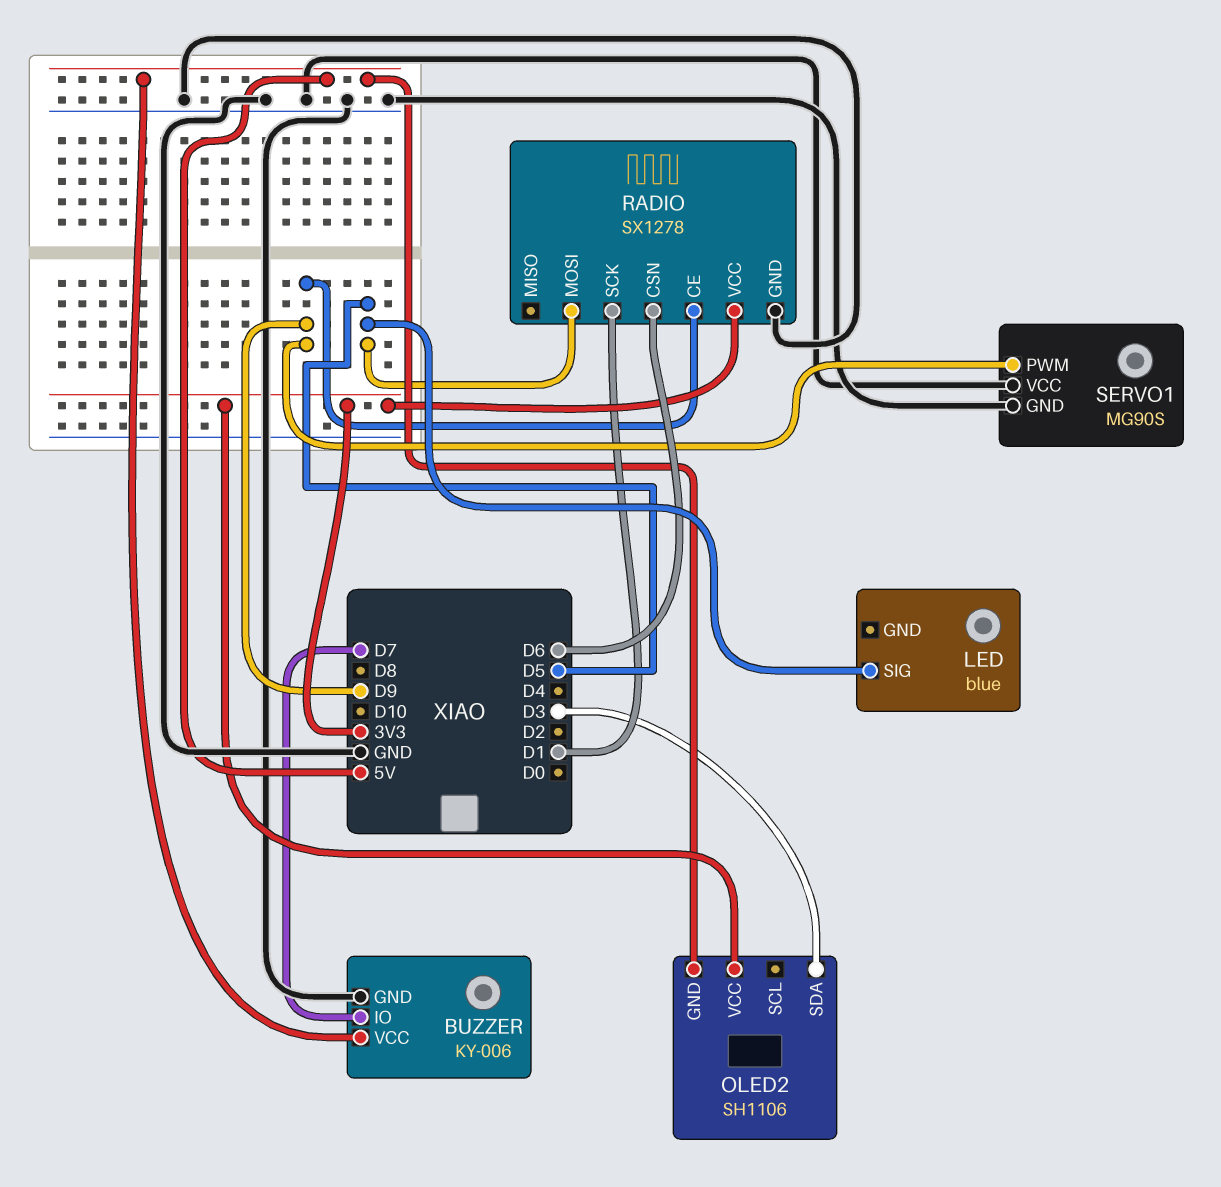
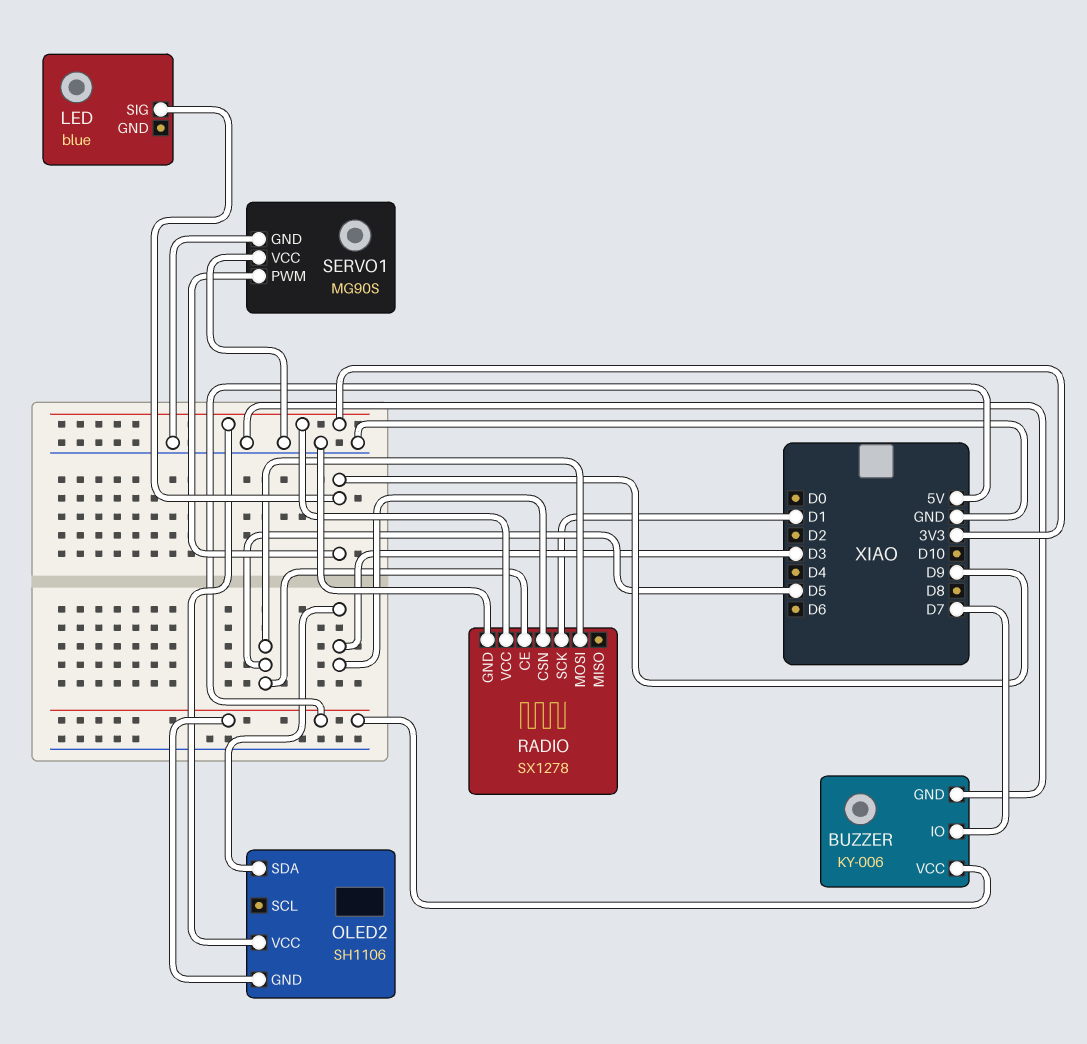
LED pin SIG: D5 -> D9
RADIO pin CE: D9 -> D5
RADIO pin CSN: D6 -> D3

